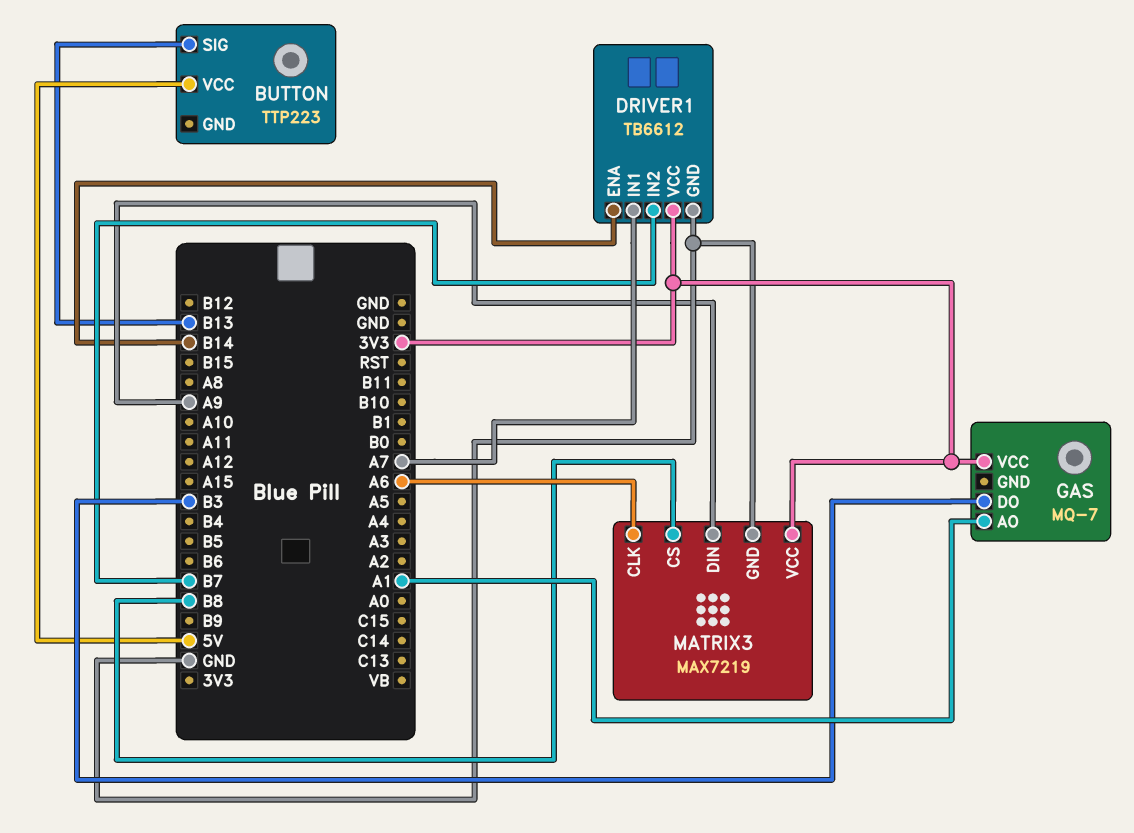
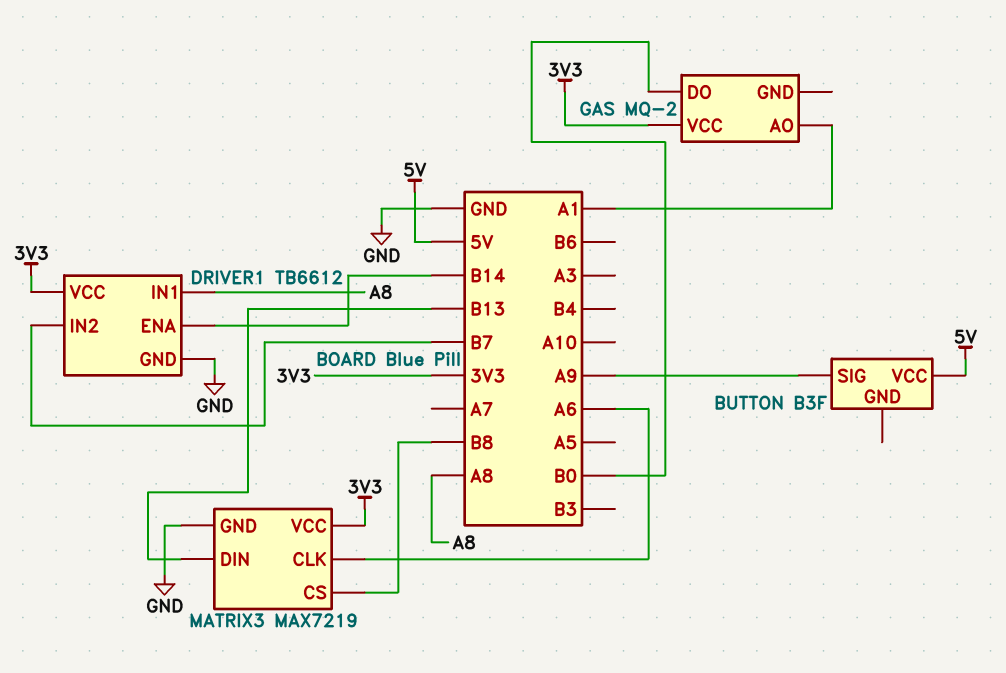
BUTTON: TTP223 -> B3F
BUTTON pin SIG: B13 -> A9
DRIVER1 pin IN1: A7 -> A8
GAS: MQ-7 -> MQ-2
GAS pin DO: B3 -> B0
MATRIX3 pin DIN: A9 -> B13

